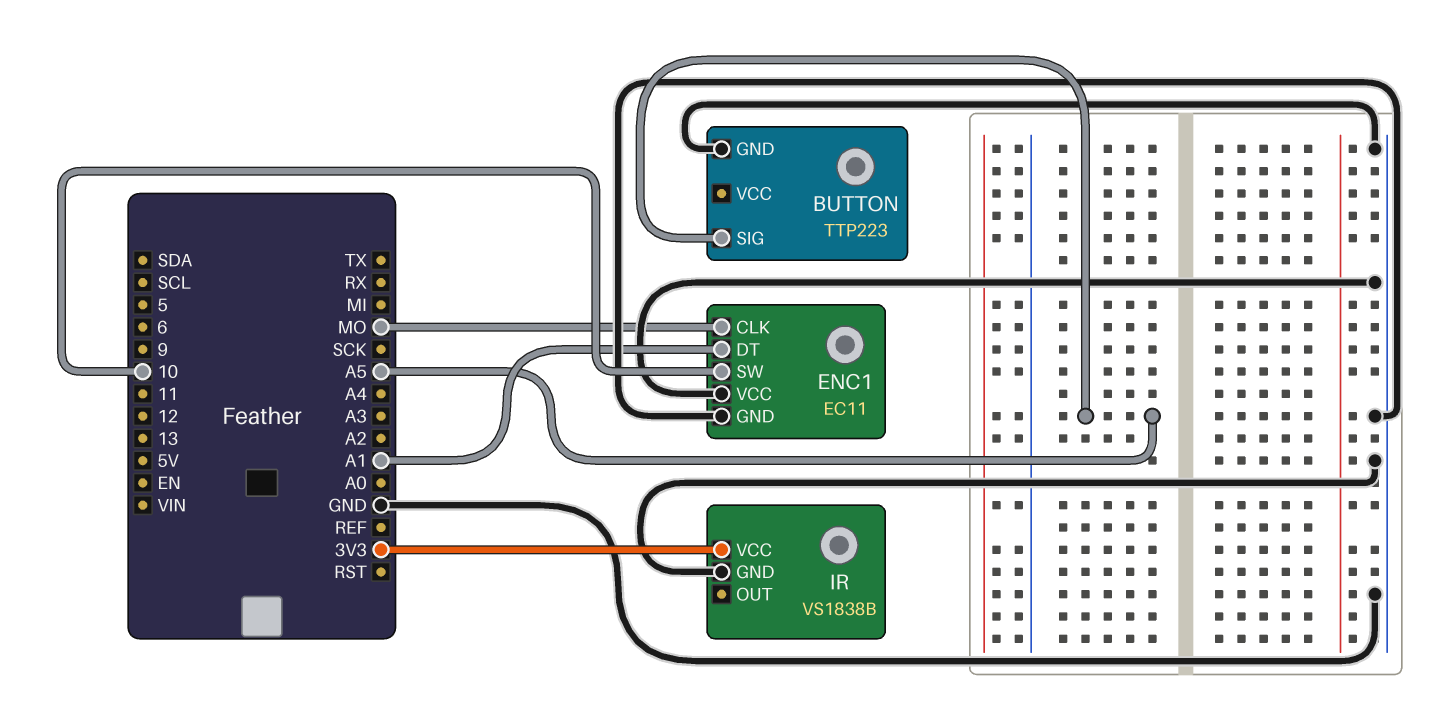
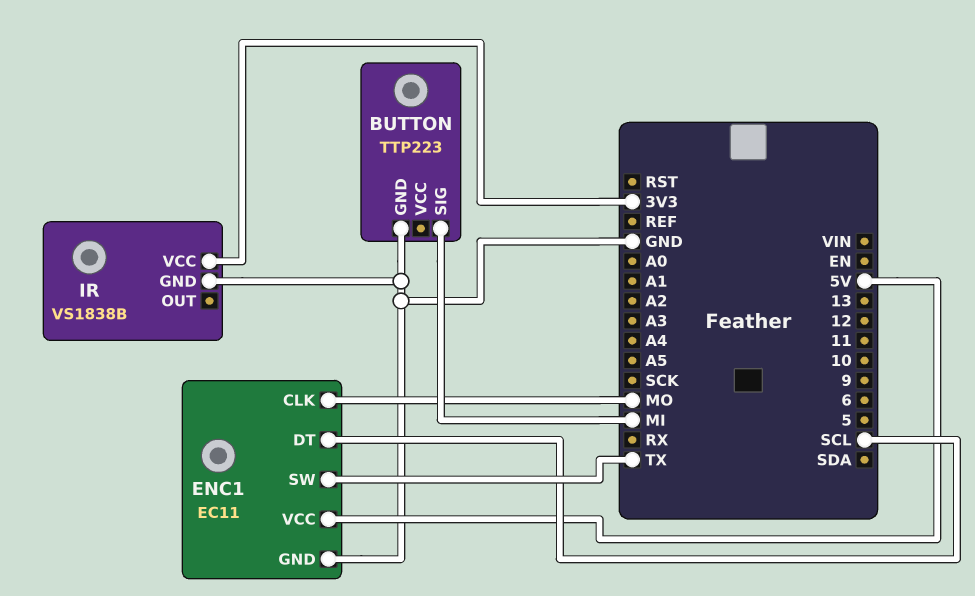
BUTTON pin SIG: A5 -> MI
ENC1 pin DT: A1 -> SCL
ENC1 pin SW: 10 -> TX
ENC1 pin VCC: GND -> 5V

